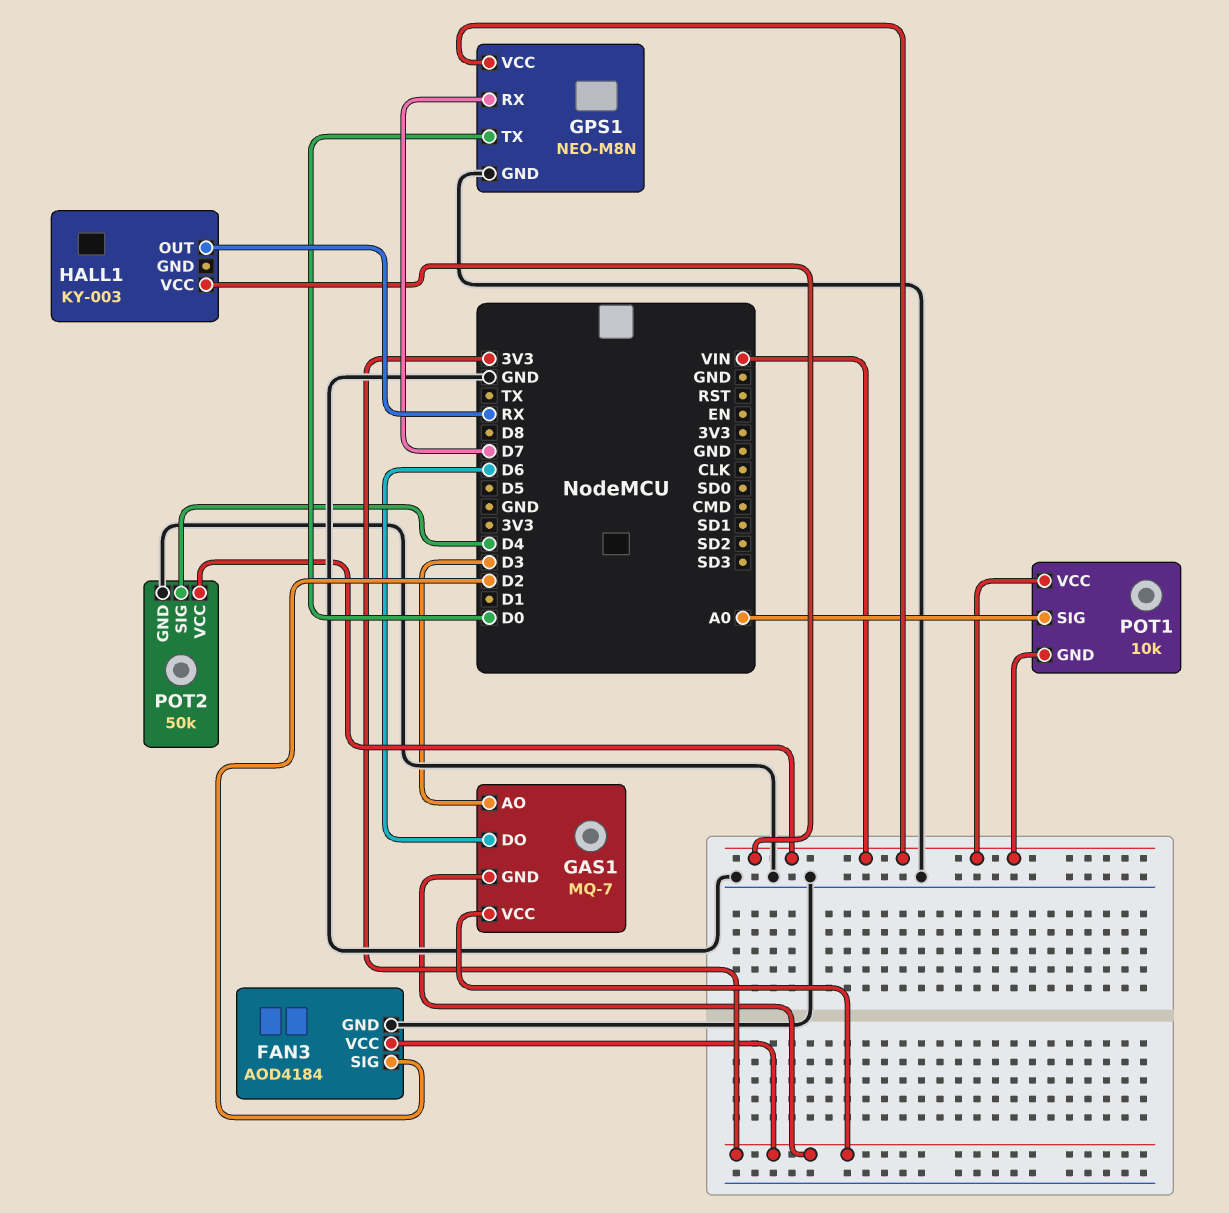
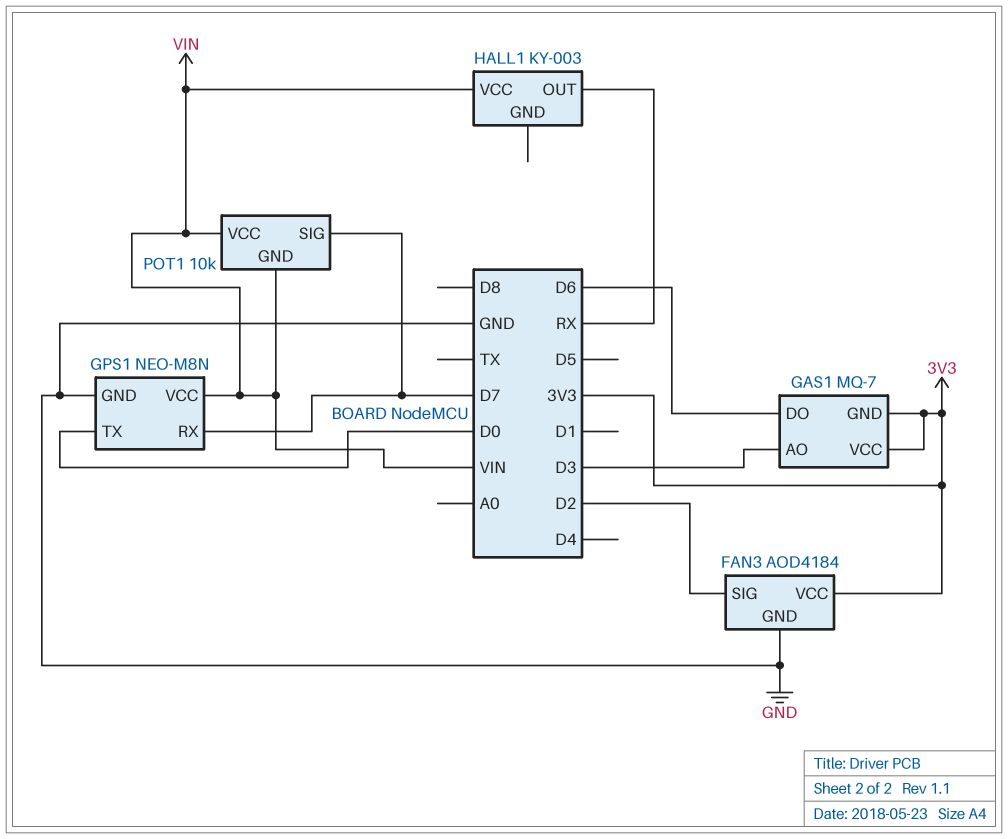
POT1 pin SIG: A0 -> D7
POT2: 50k -> none
POT2 pin GND: GND -> none
POT2 pin SIG: D4 -> none
POT2 pin VCC: VIN -> none

